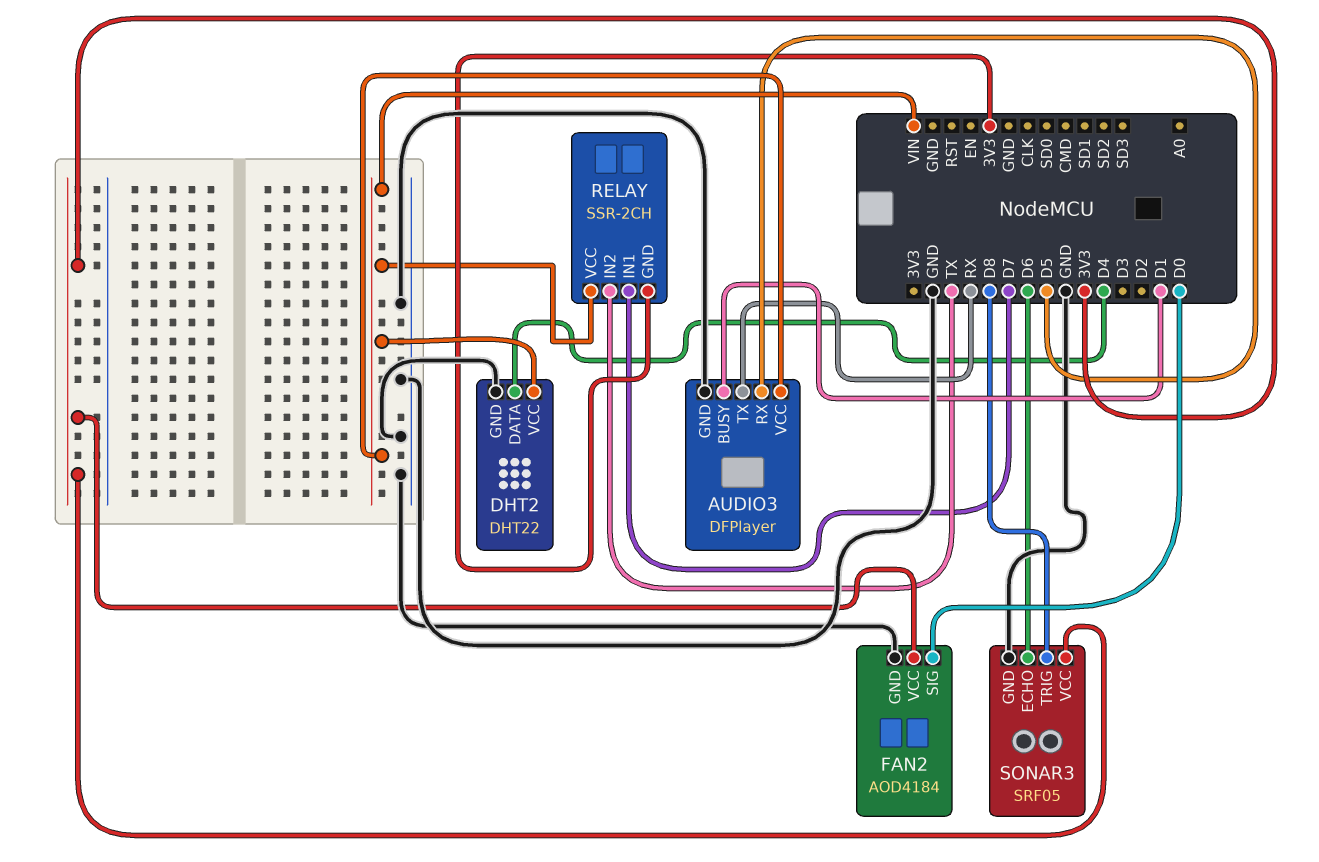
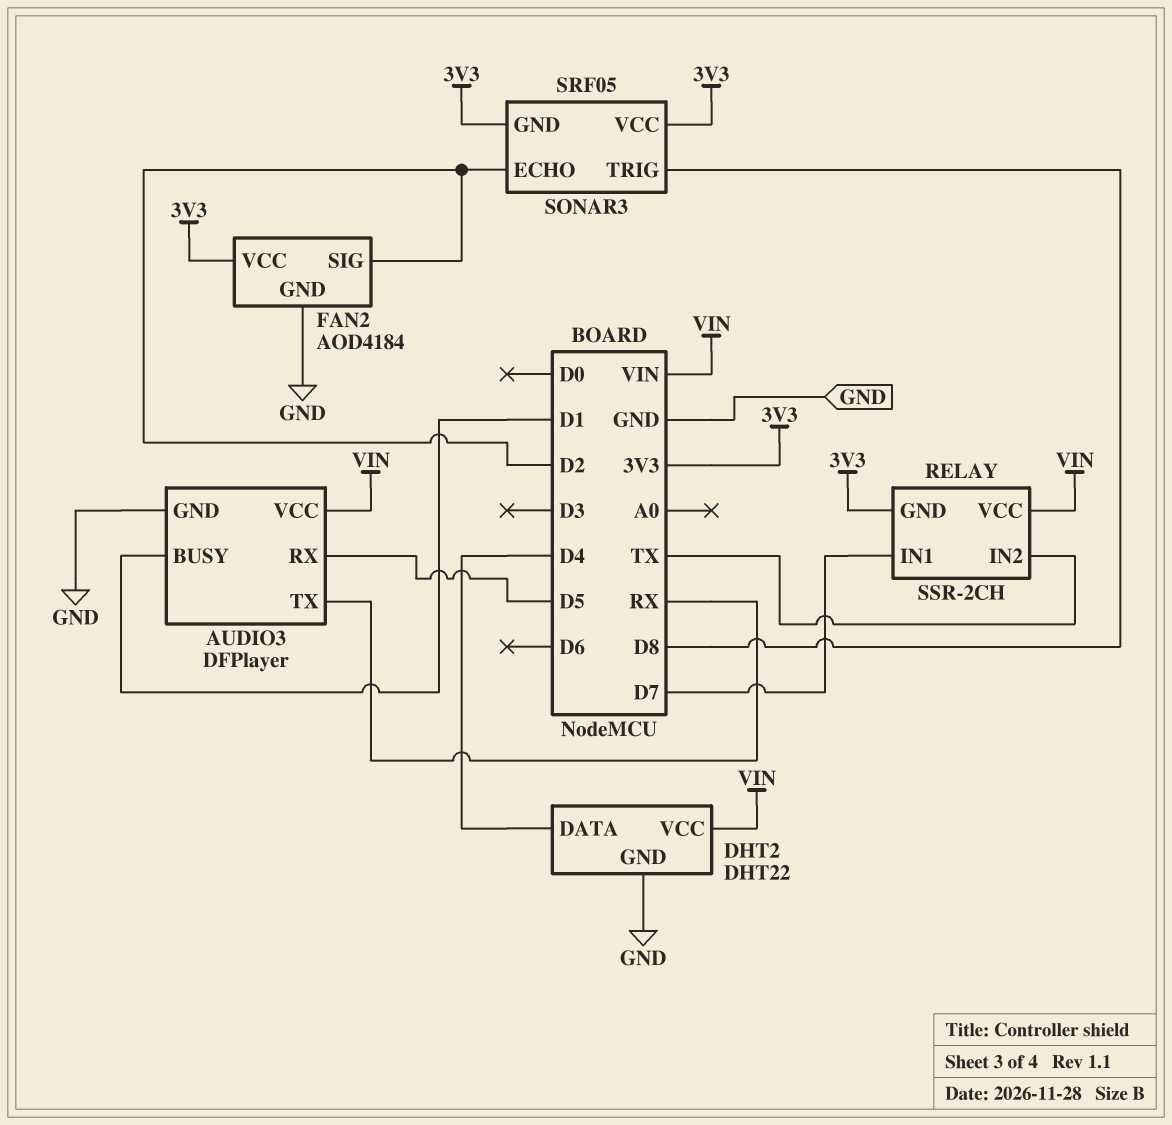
FAN2 pin SIG: D0 -> D2
SONAR3 pin ECHO: D6 -> D2
SONAR3 pin GND: GND -> 3V3

